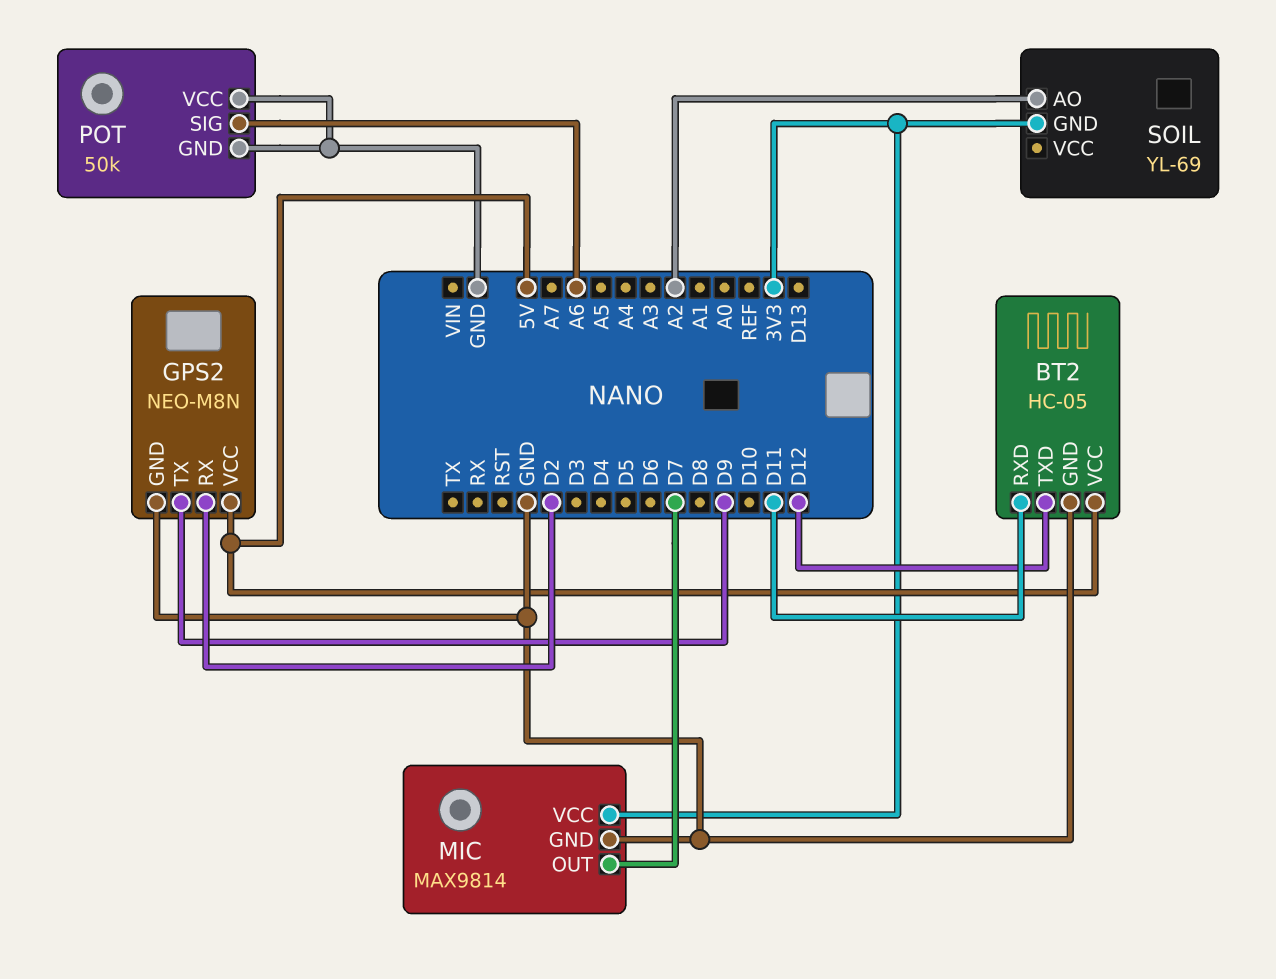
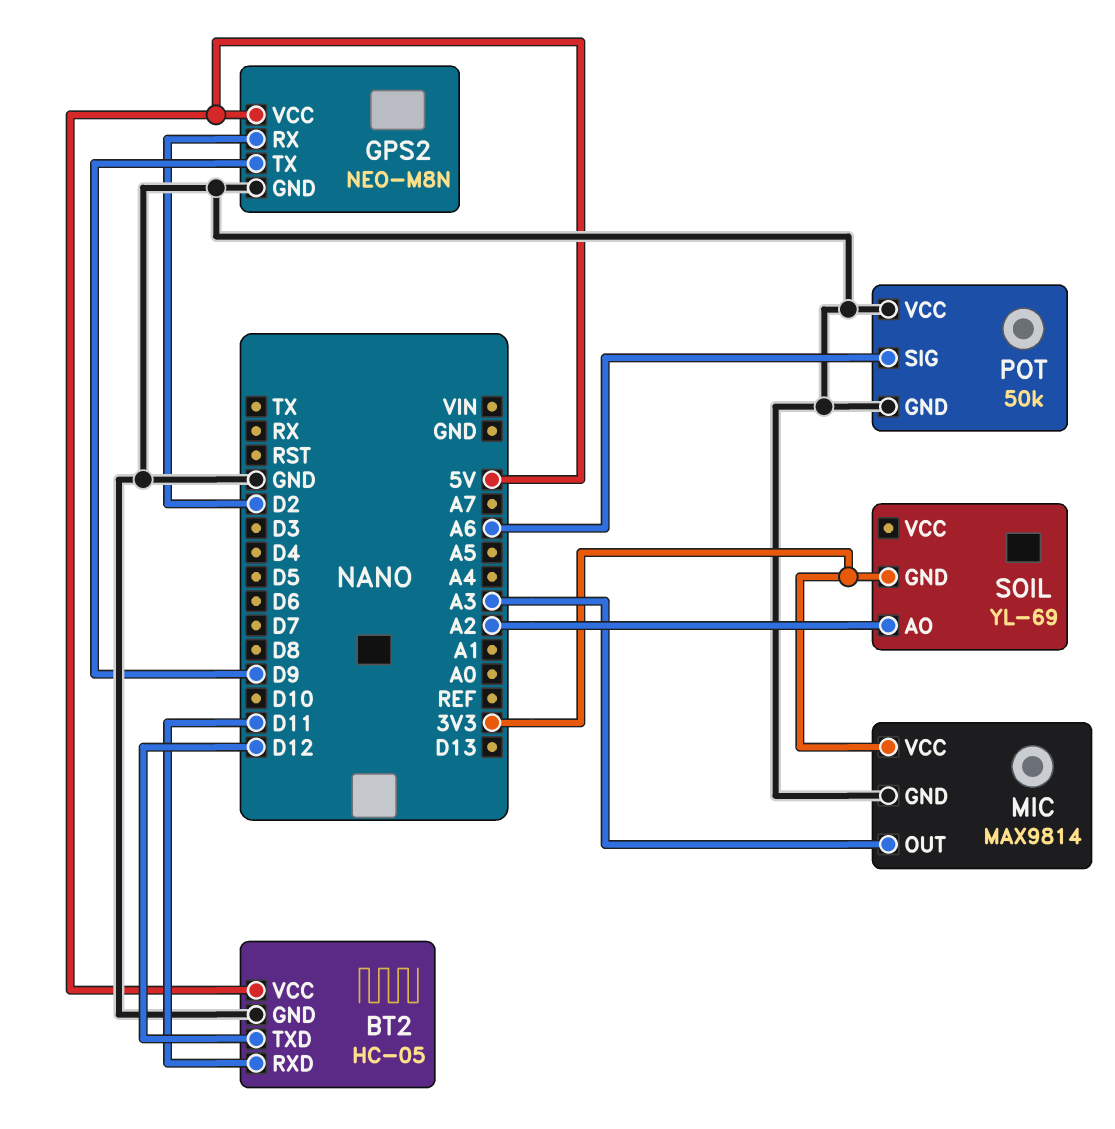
MIC pin OUT: D7 -> A3

